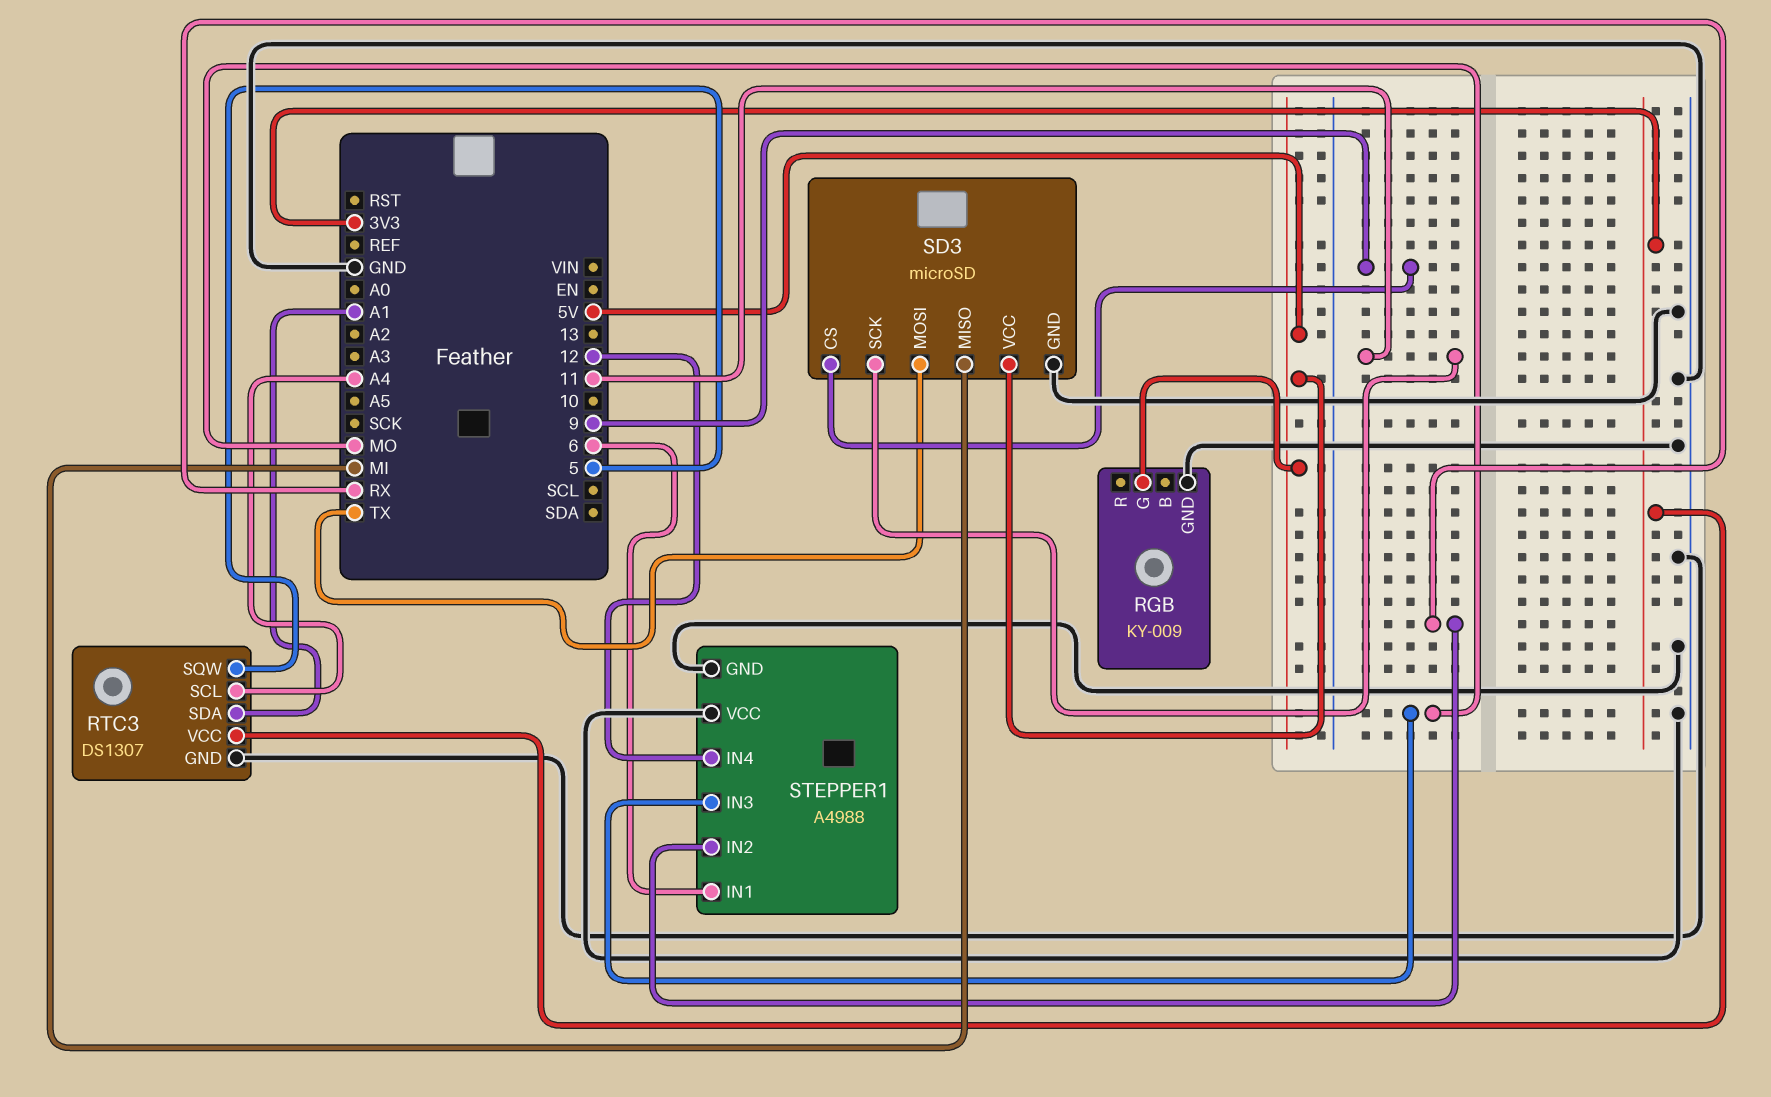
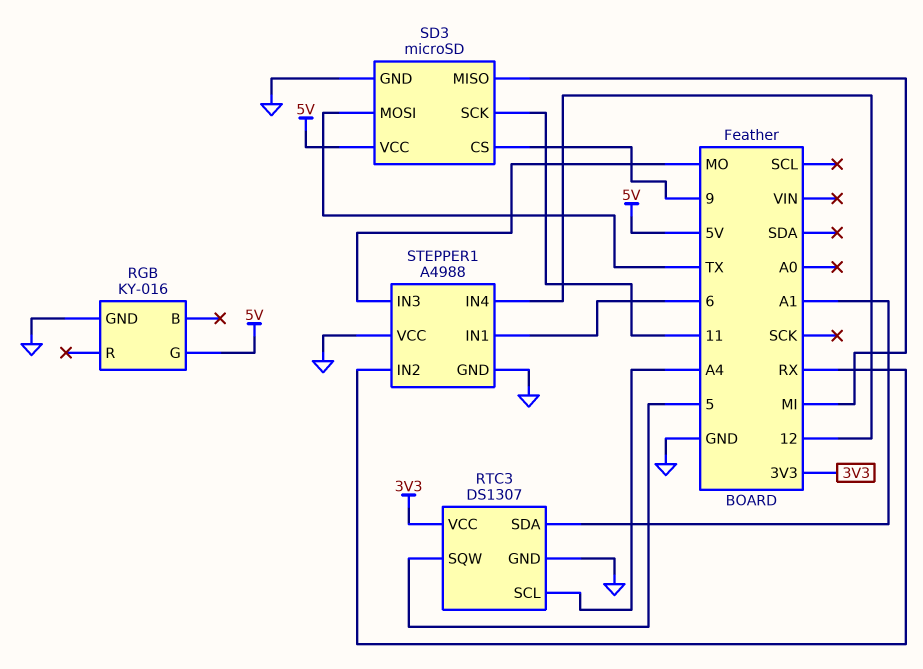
RGB: KY-009 -> KY-016

